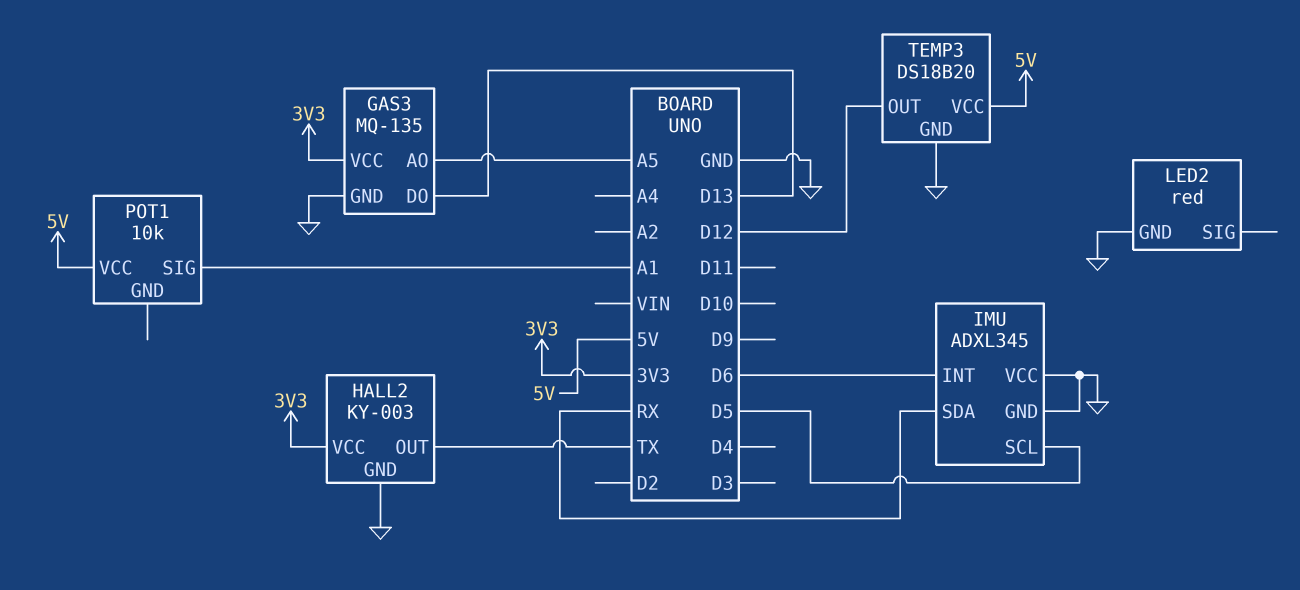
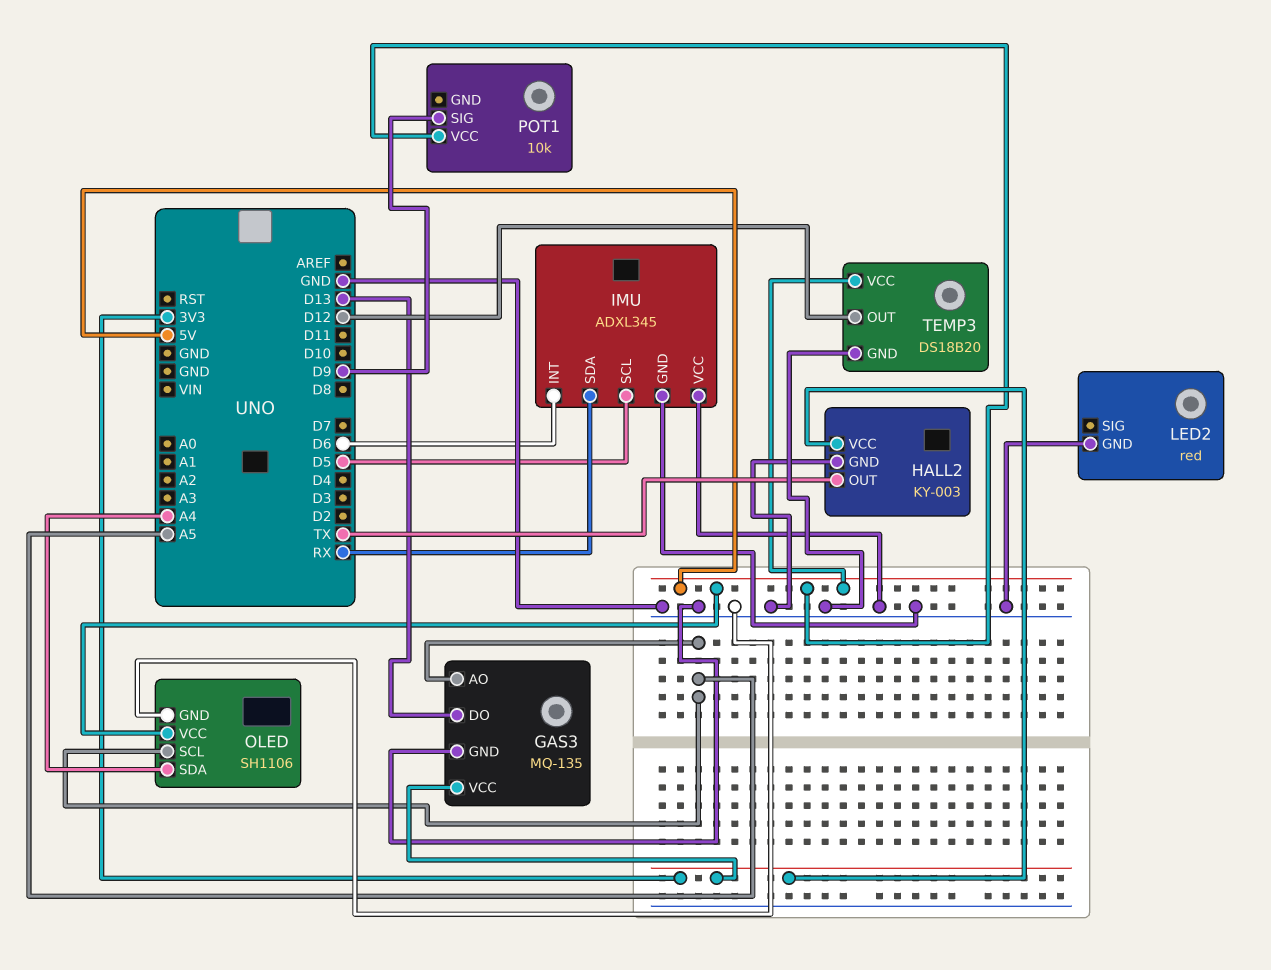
OLED: none -> SH1106
OLED pin GND: none -> GND
OLED pin SCL: none -> A5
OLED pin SDA: none -> A4
OLED pin VCC: none -> 5V
POT1 pin SIG: A1 -> D9

